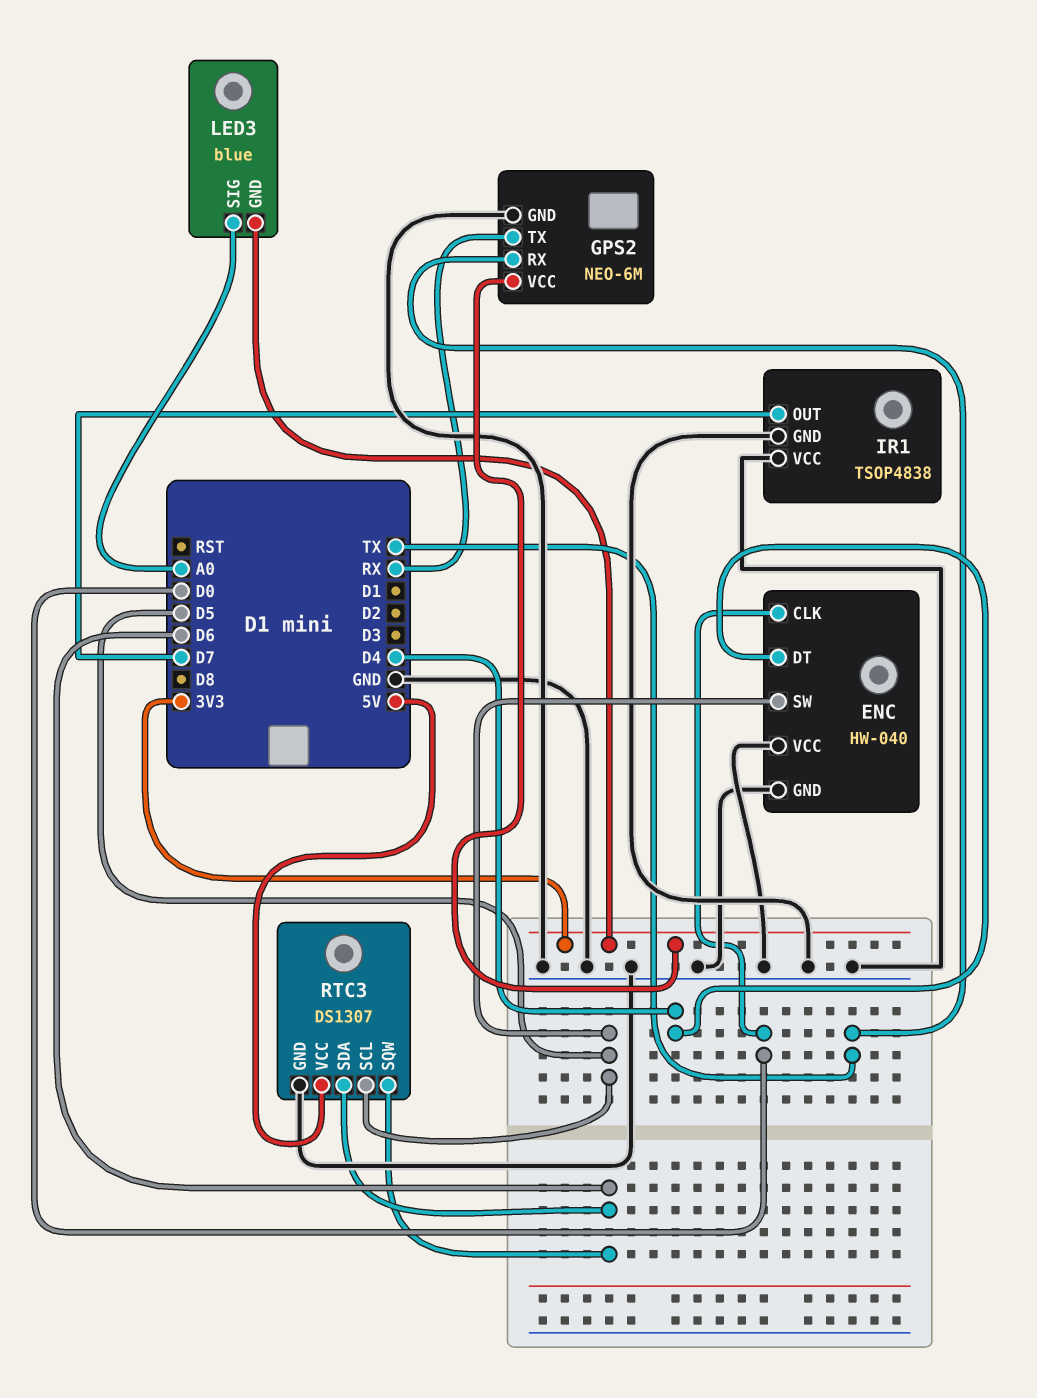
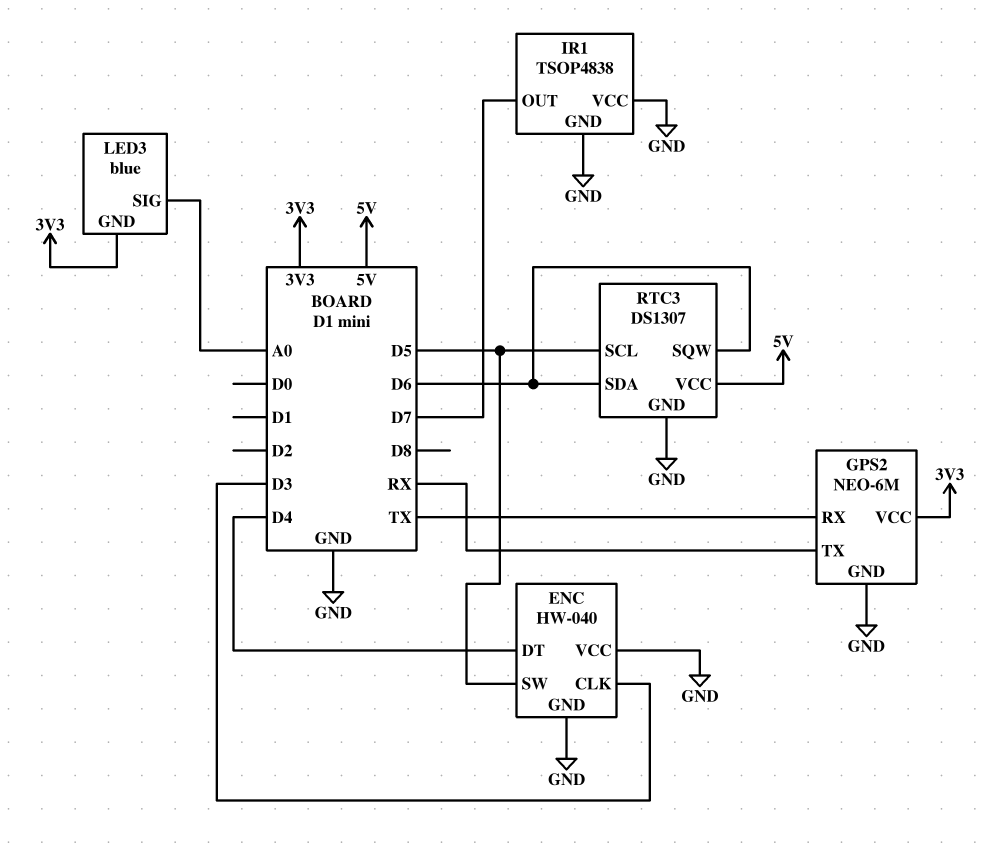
ENC pin CLK: D0 -> D3

